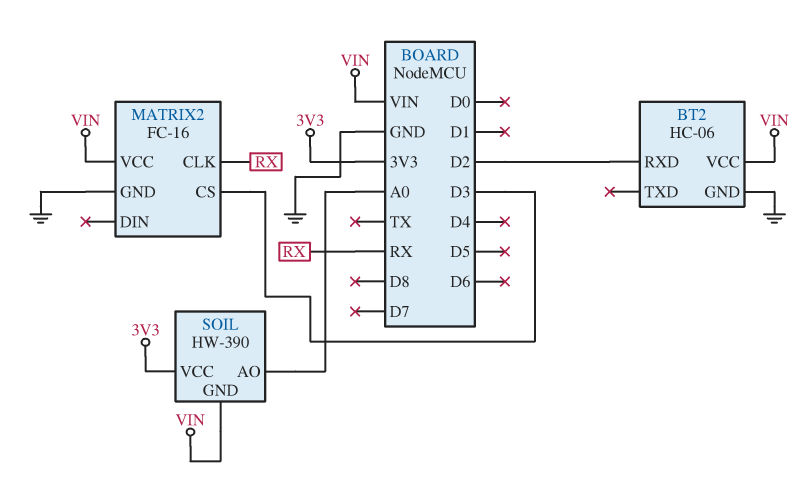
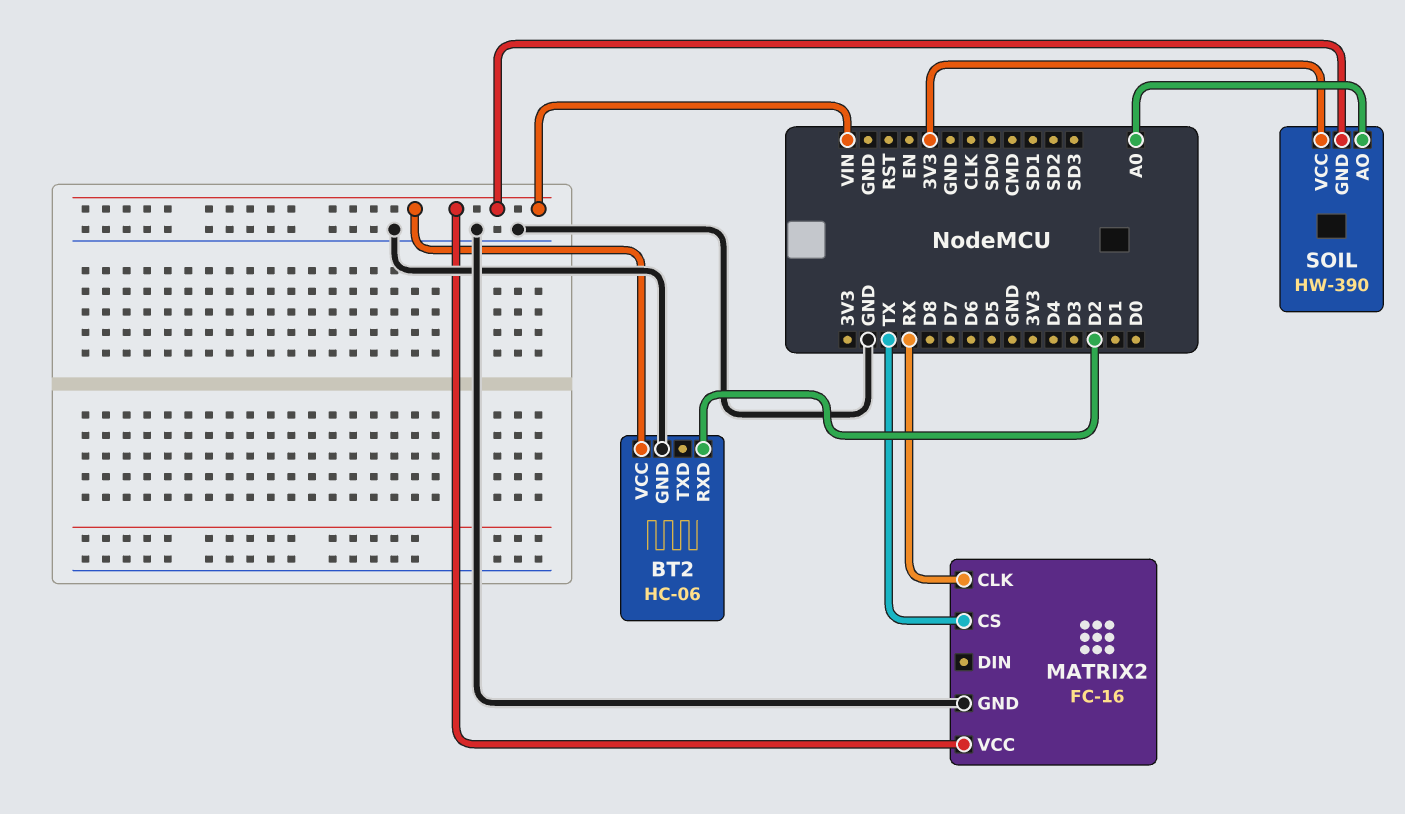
MATRIX2 pin CS: D3 -> TX

